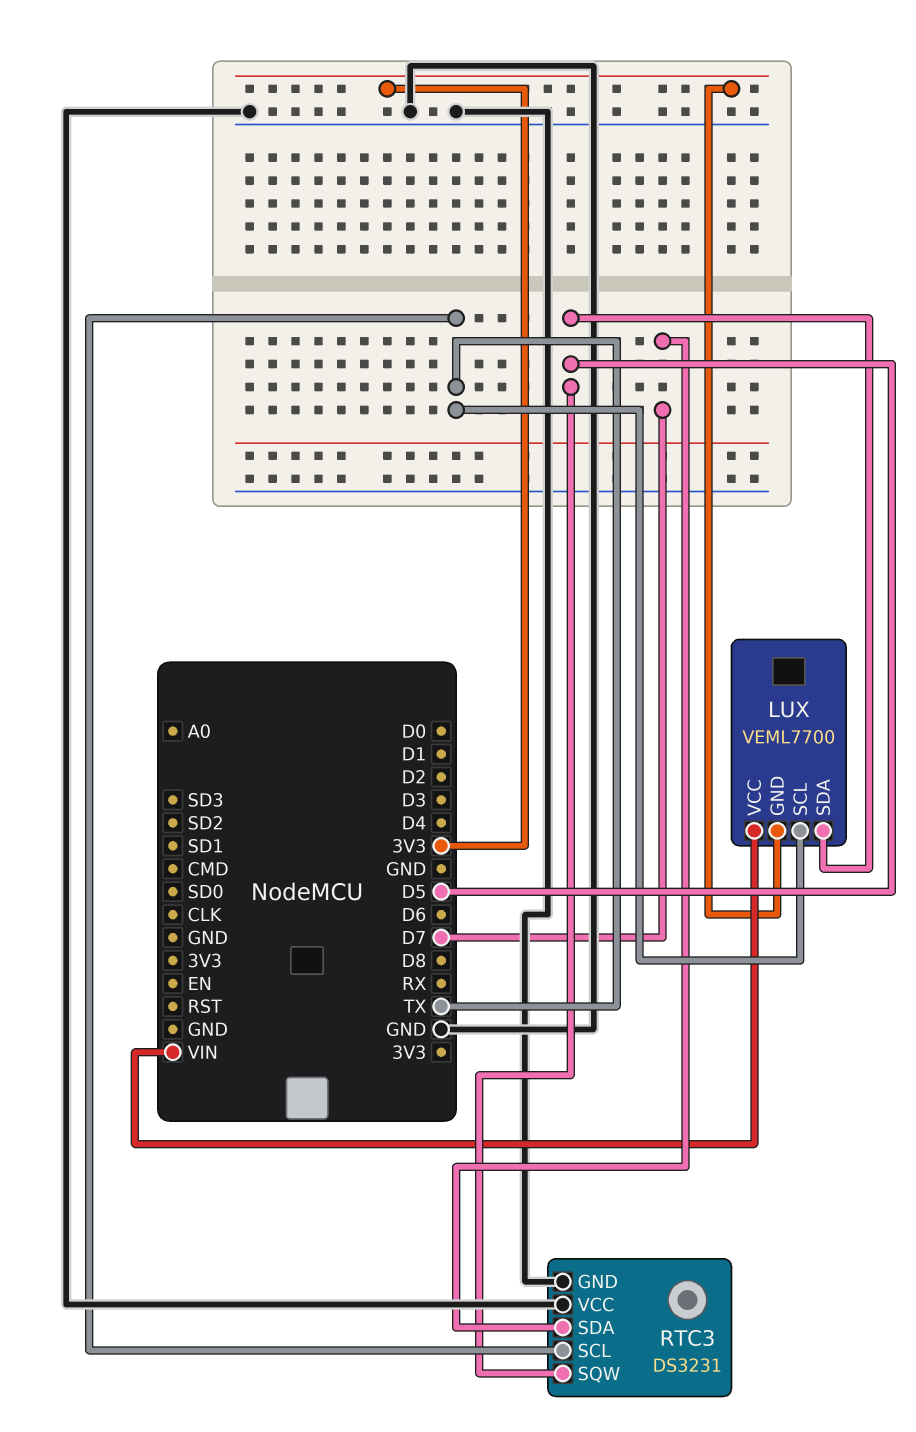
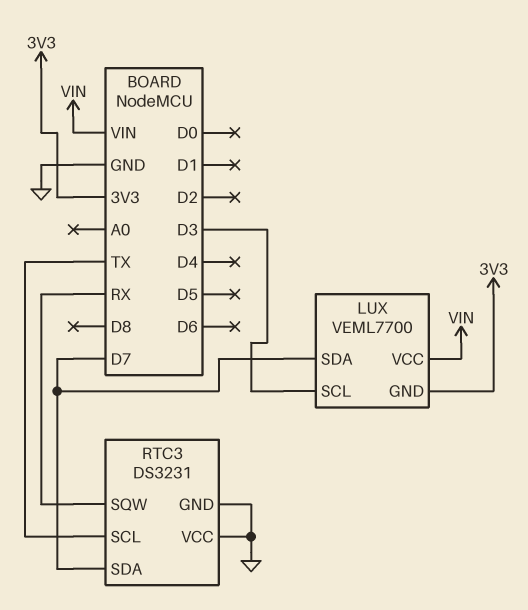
LUX pin SCL: TX -> D3
LUX pin SDA: D5 -> D7
RTC3 pin SQW: D5 -> RX

